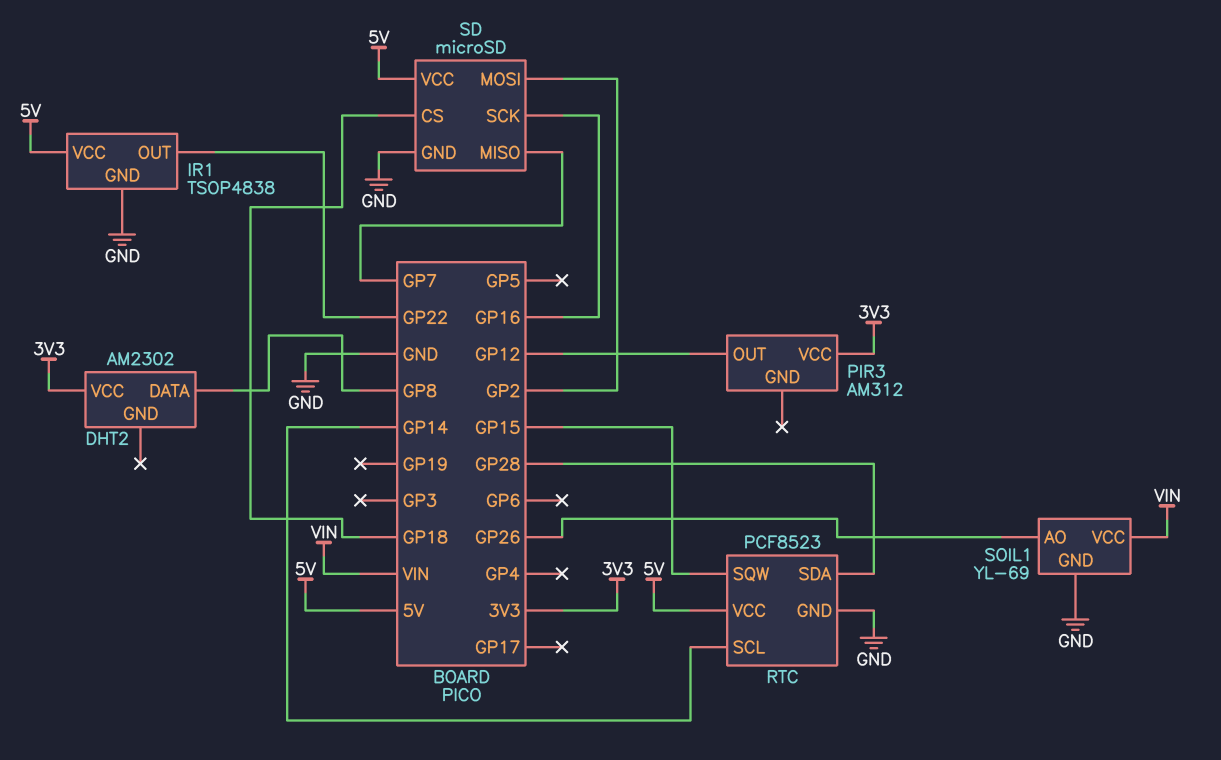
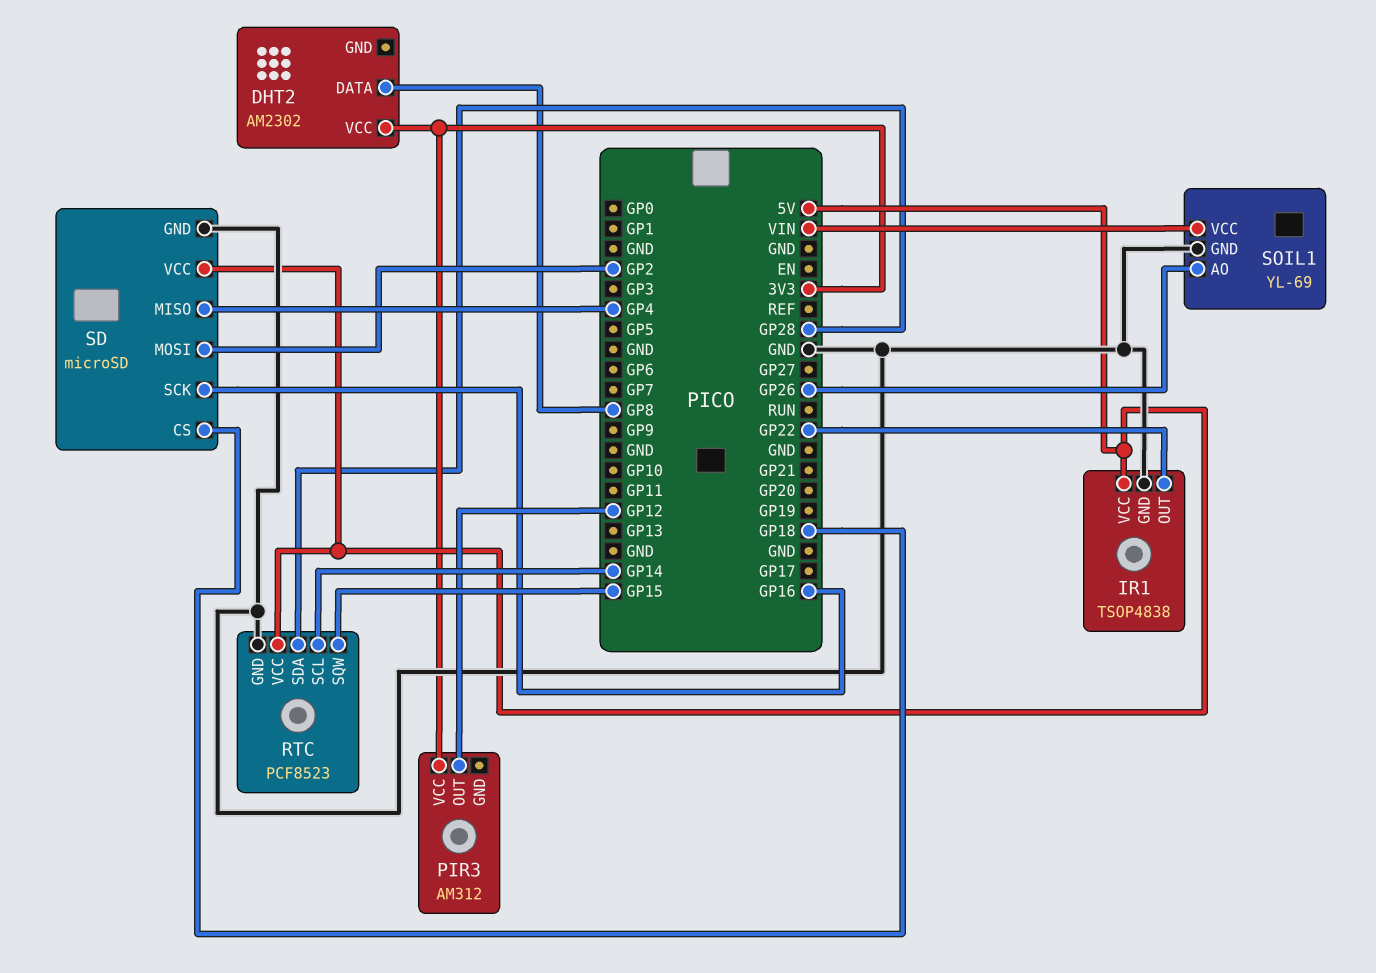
SD pin MISO: GP7 -> GP4

